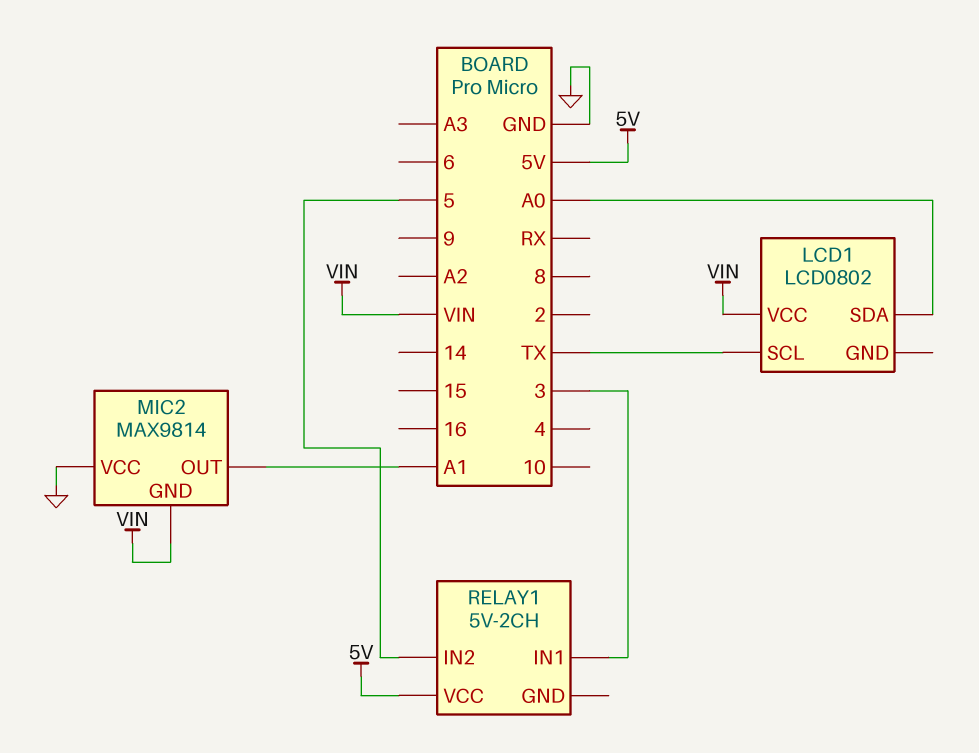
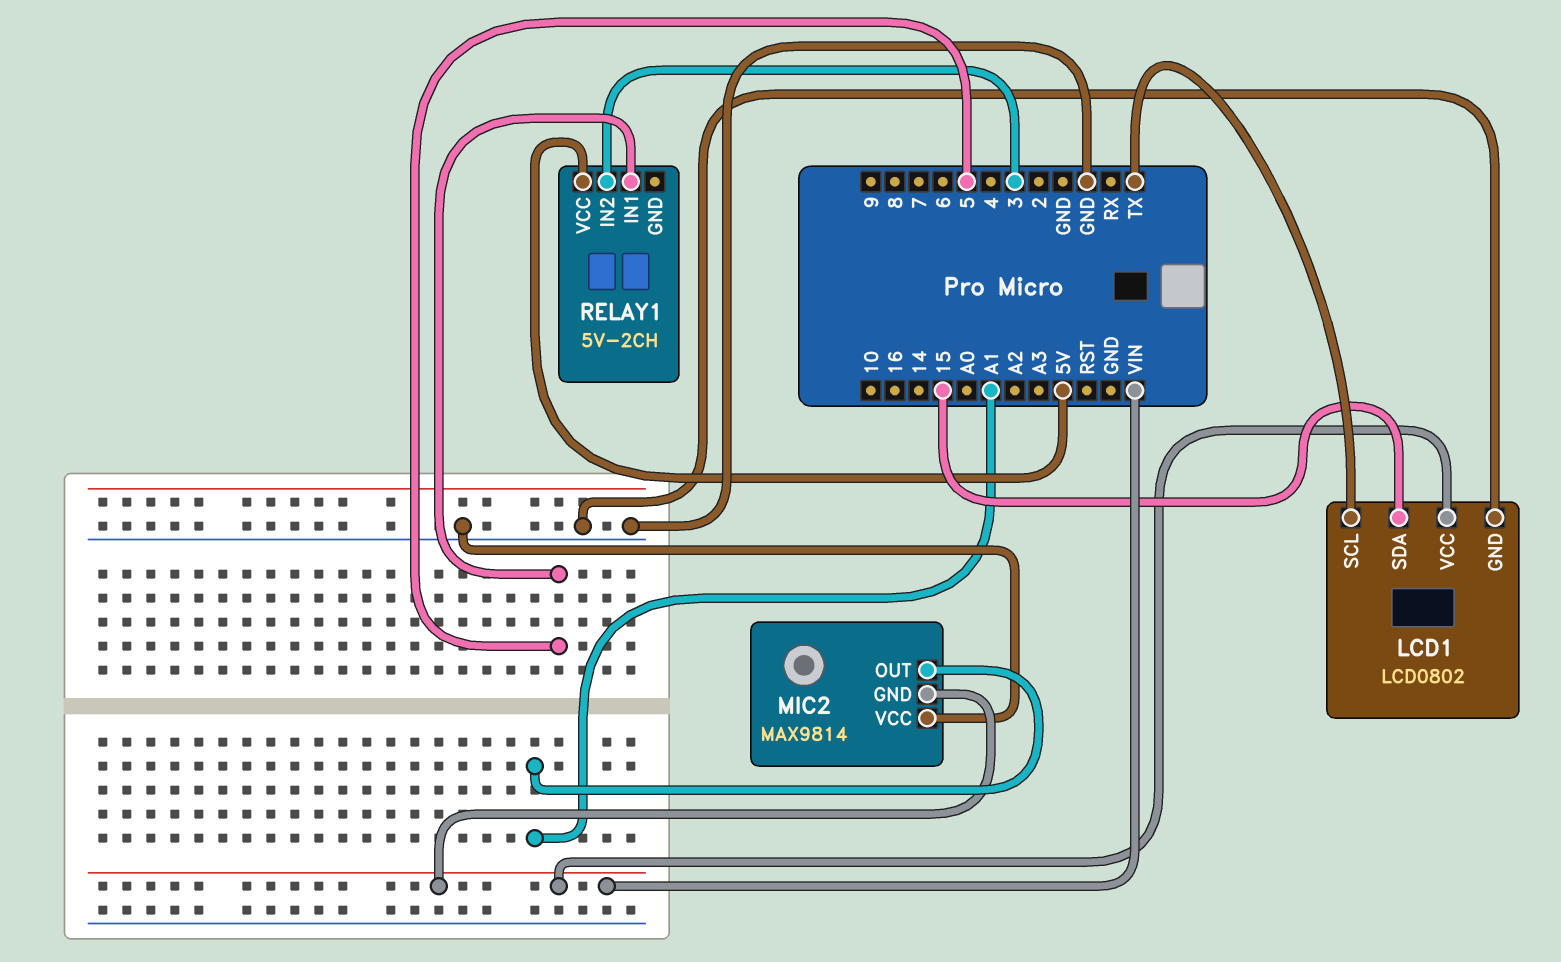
LCD1 pin GND: none -> GND
LCD1 pin SDA: A0 -> 15
RELAY1 pin IN1: 3 -> 5
RELAY1 pin IN2: 5 -> 3

